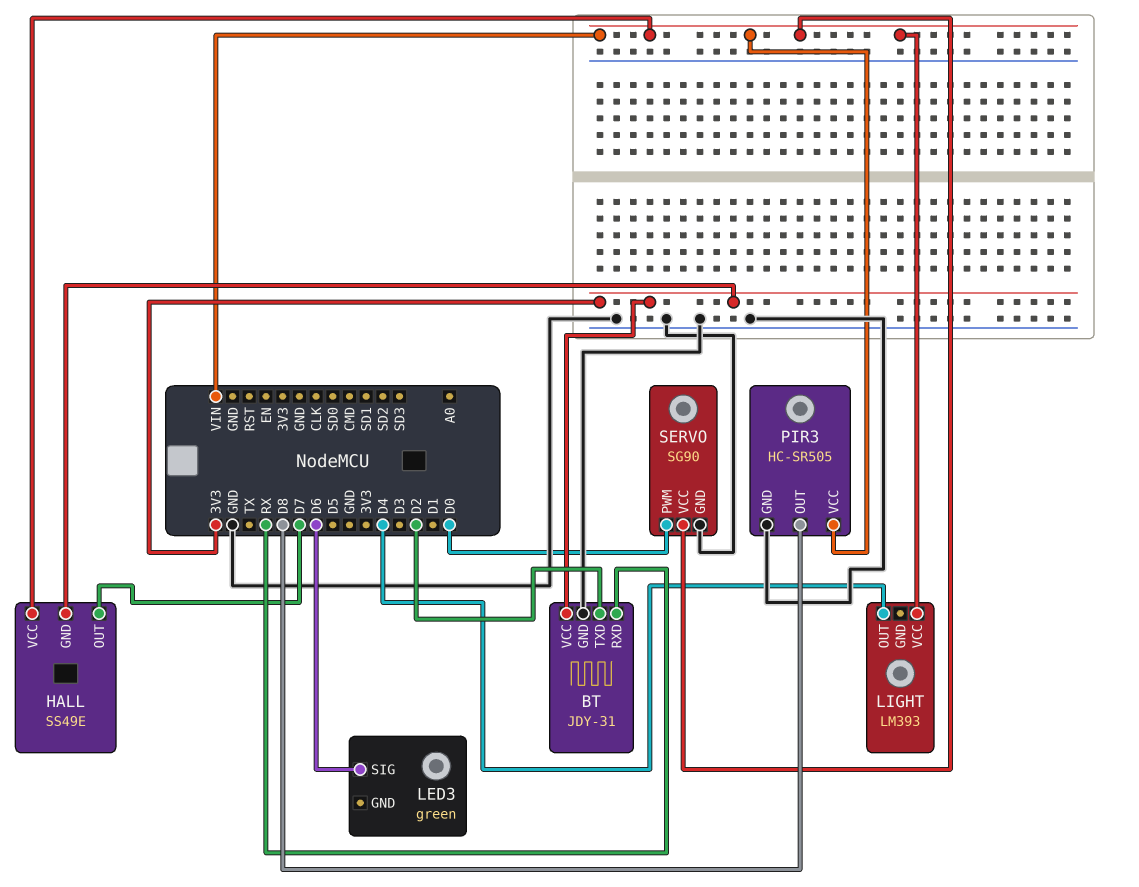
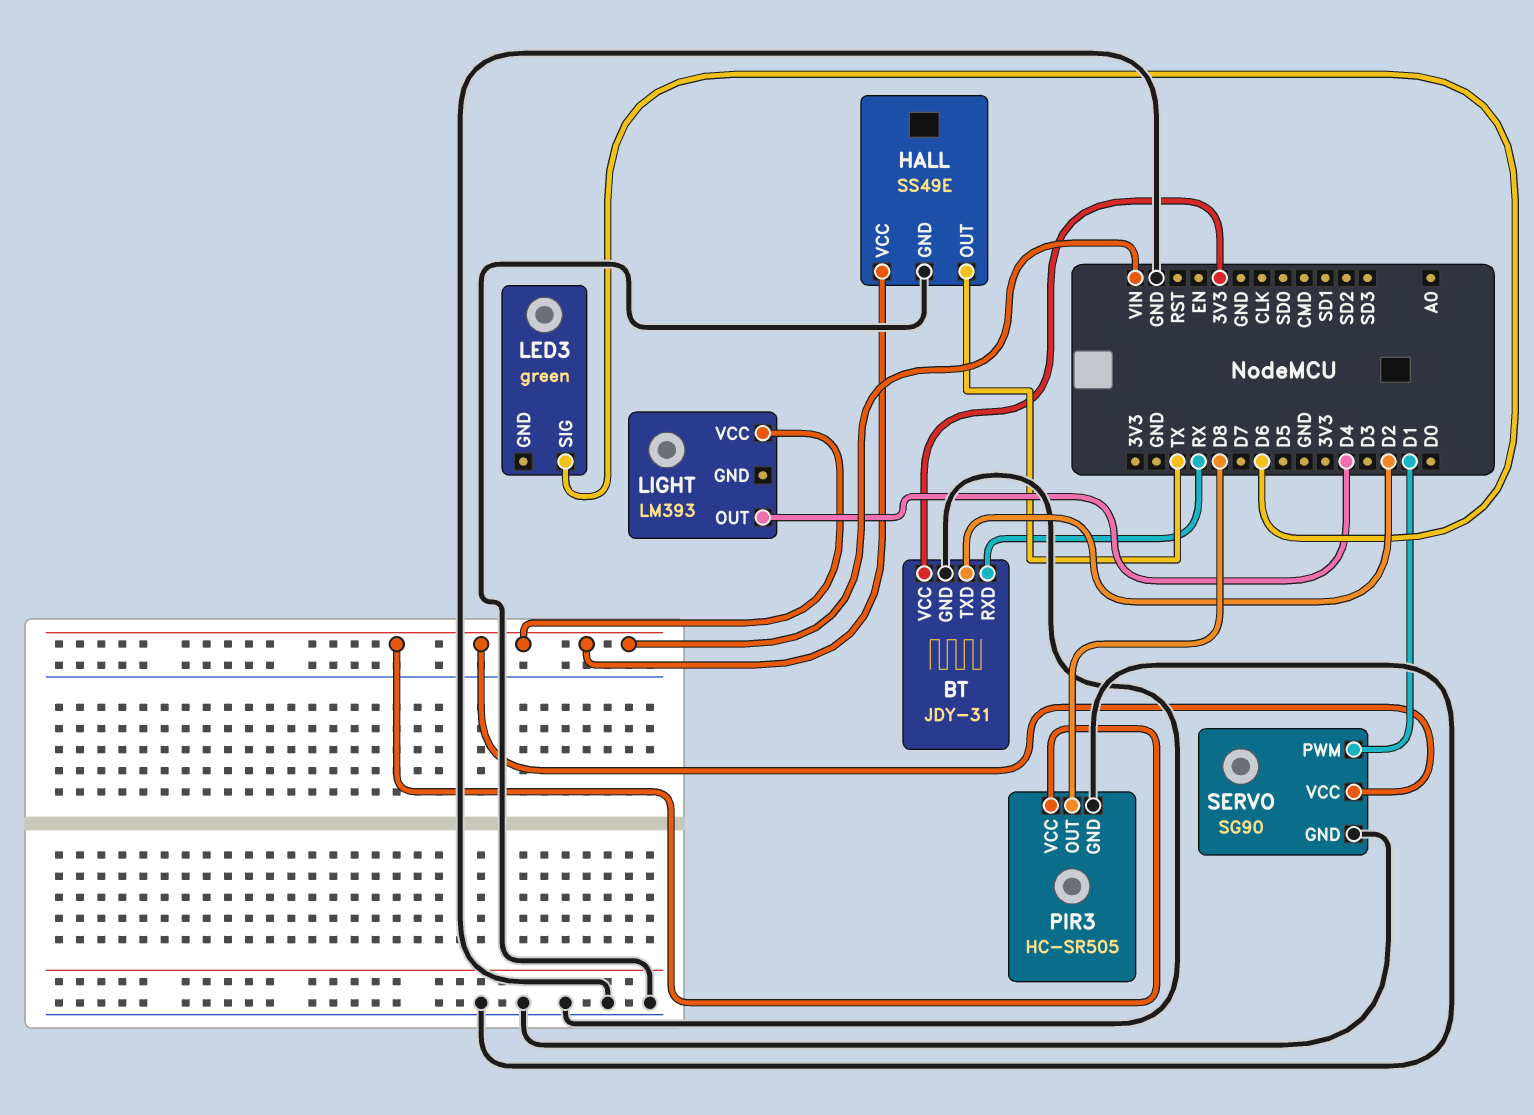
HALL pin GND: 3V3 -> GND
HALL pin OUT: D7 -> TX
SERVO pin PWM: D0 -> D1

